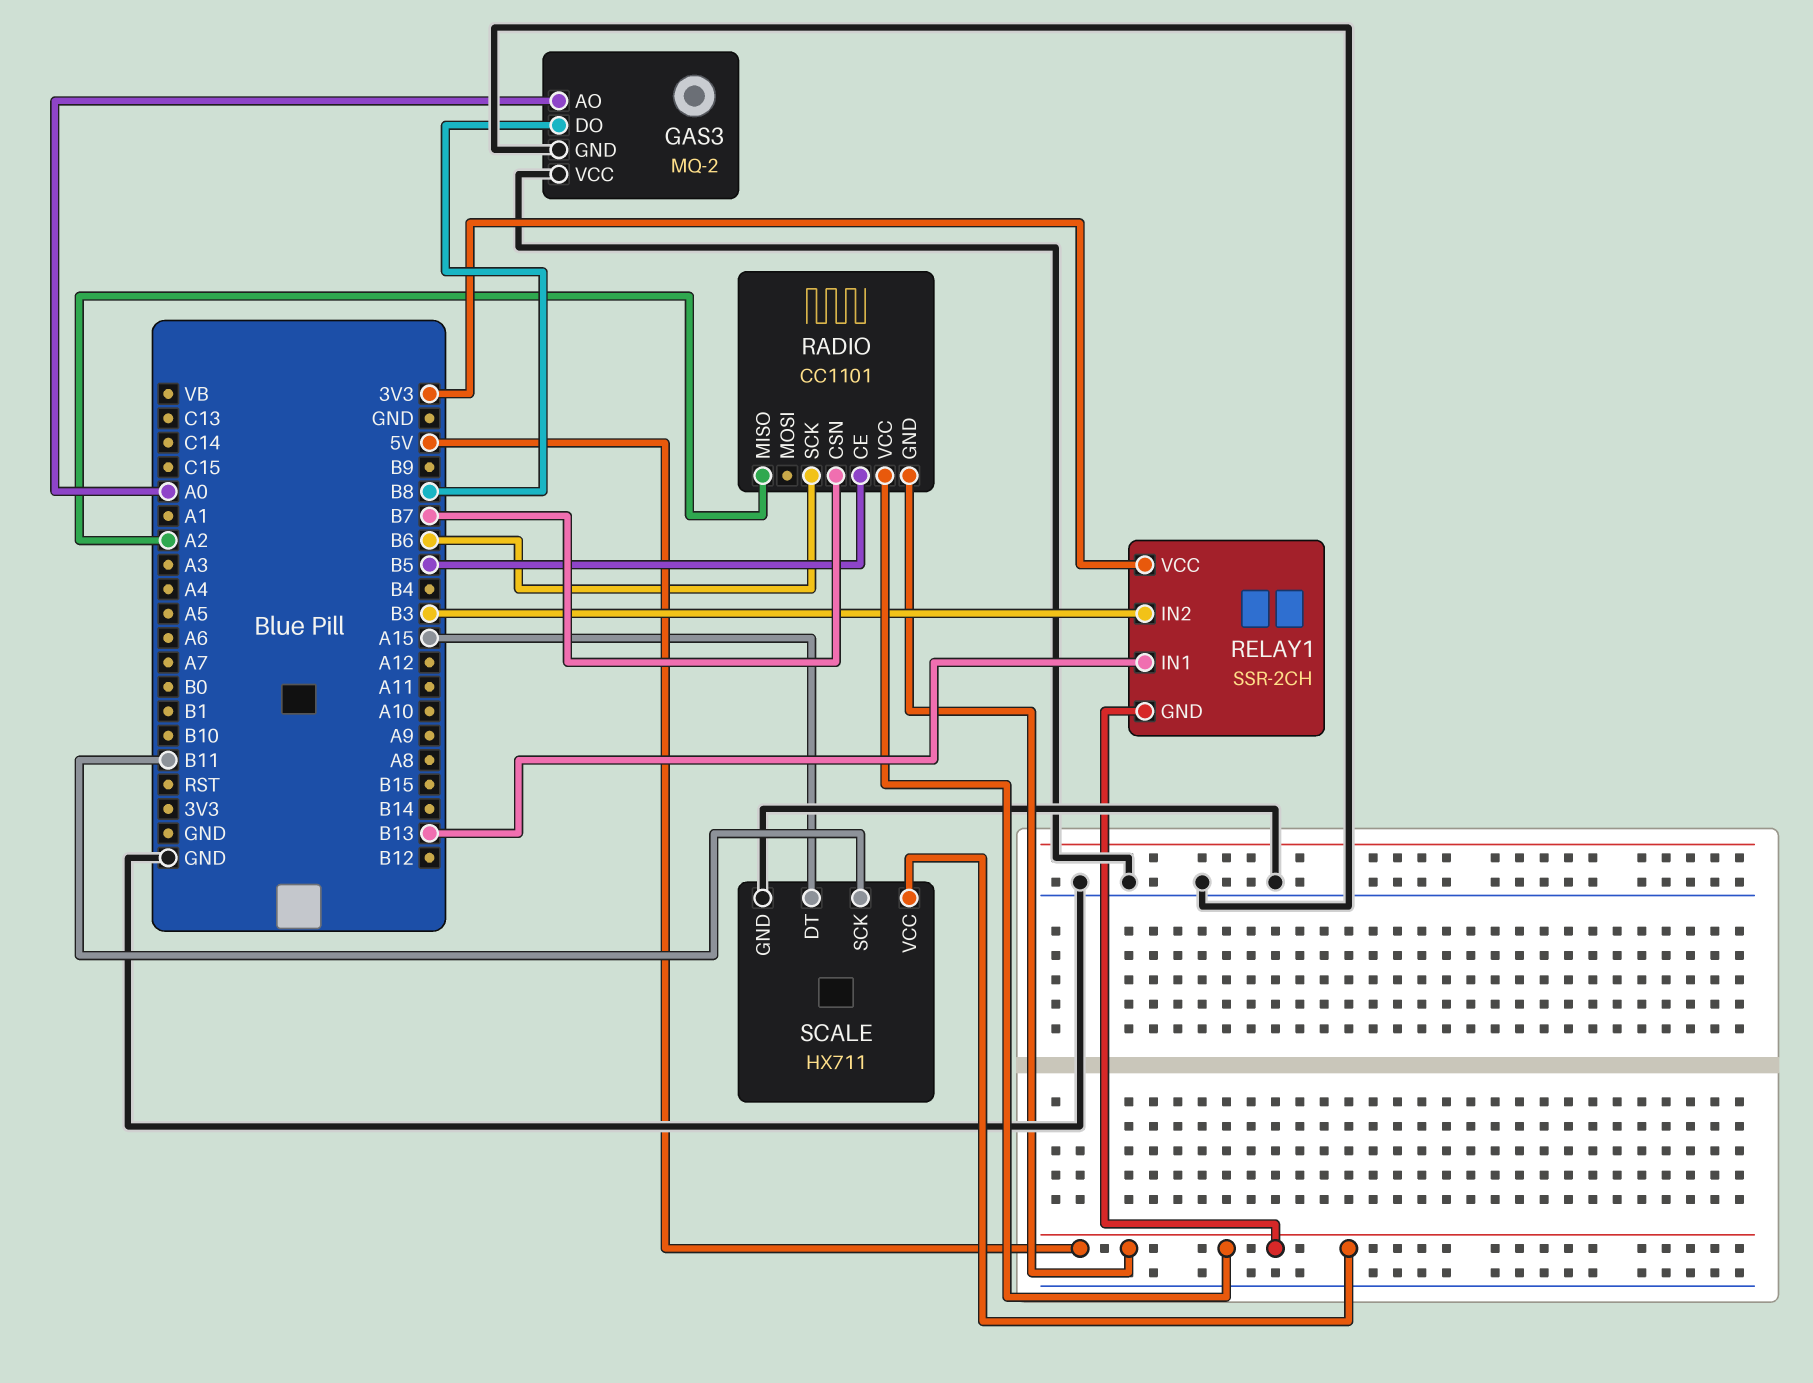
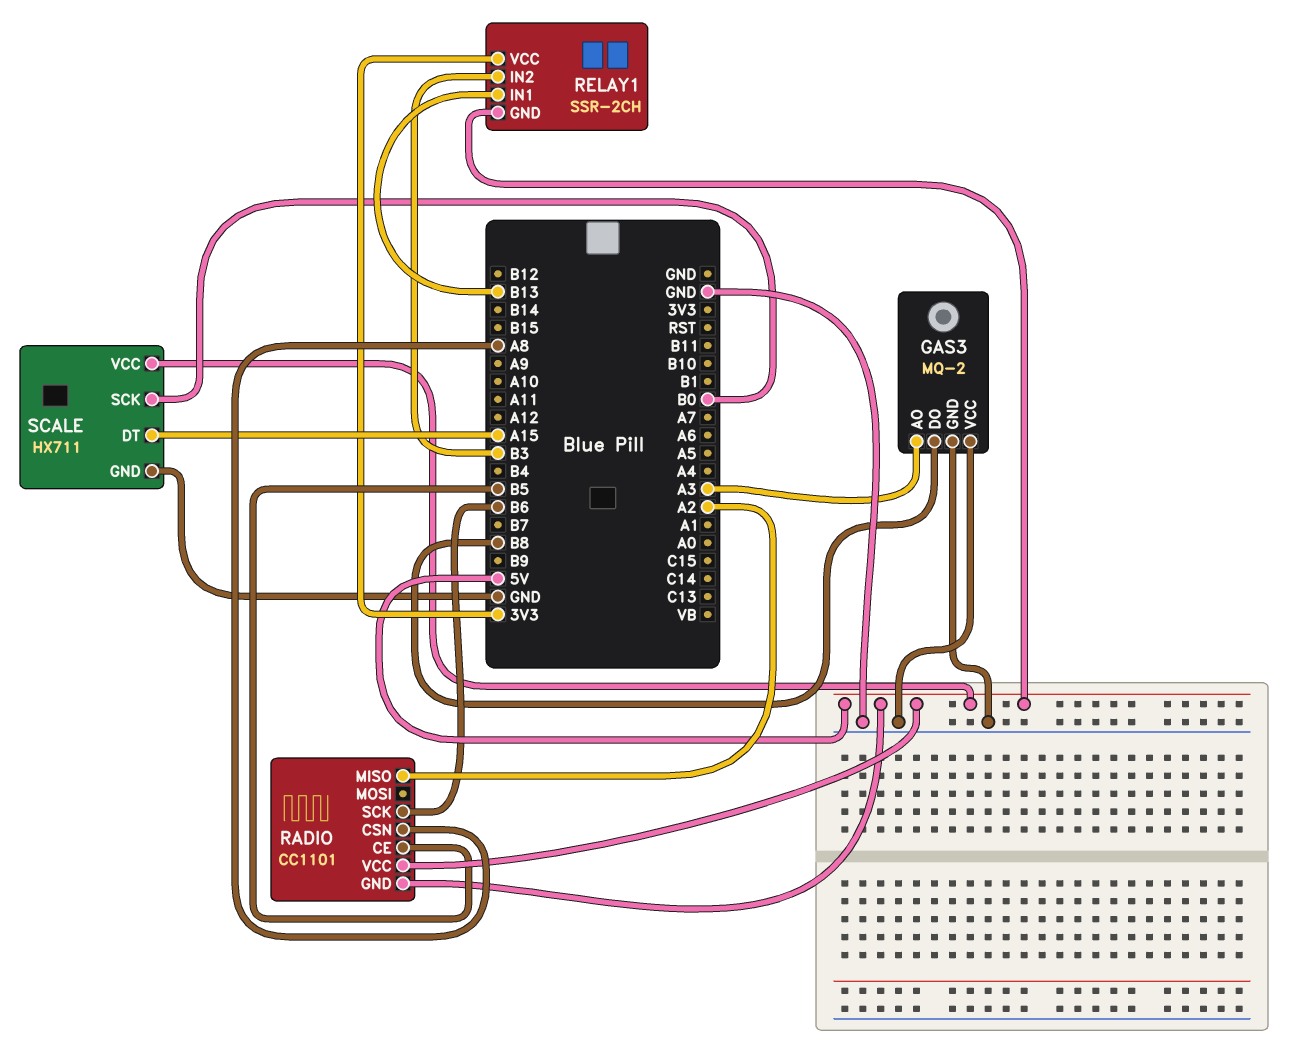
GAS3 pin AO: A0 -> A3
RADIO pin CSN: B7 -> A8
SCALE pin SCK: B11 -> B0

